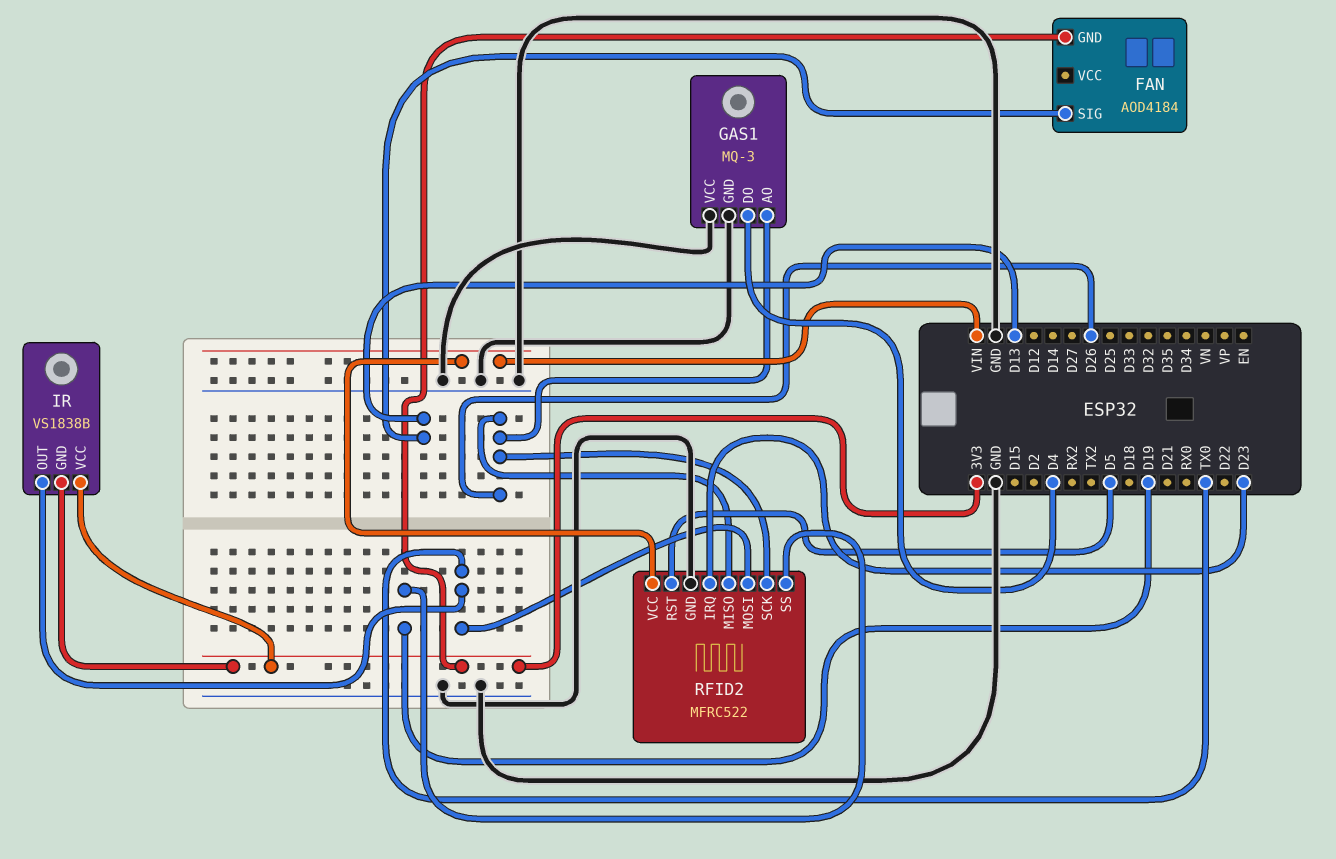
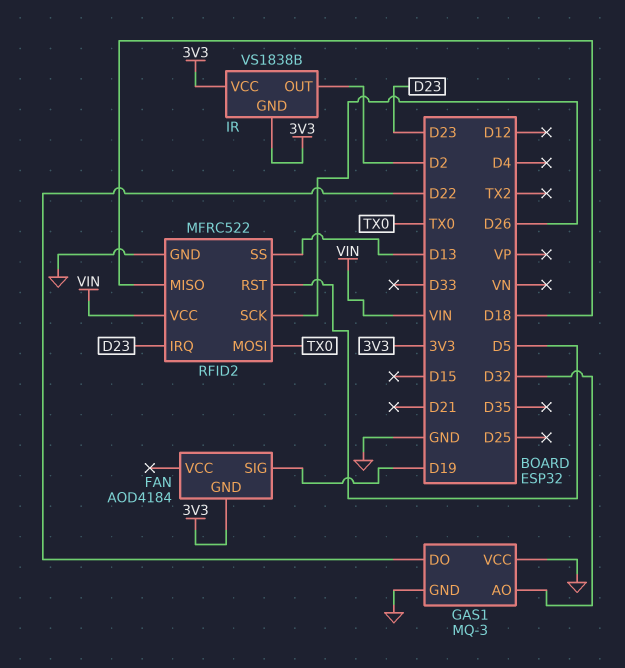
FAN pin SIG: D13 -> D19
GAS1 pin AO: D26 -> D32
GAS1 pin DO: D4 -> D22
IR pin OUT: TX0 -> D2
RFID2 pin MISO: D26 -> D18
RFID2 pin SS: D19 -> D13

